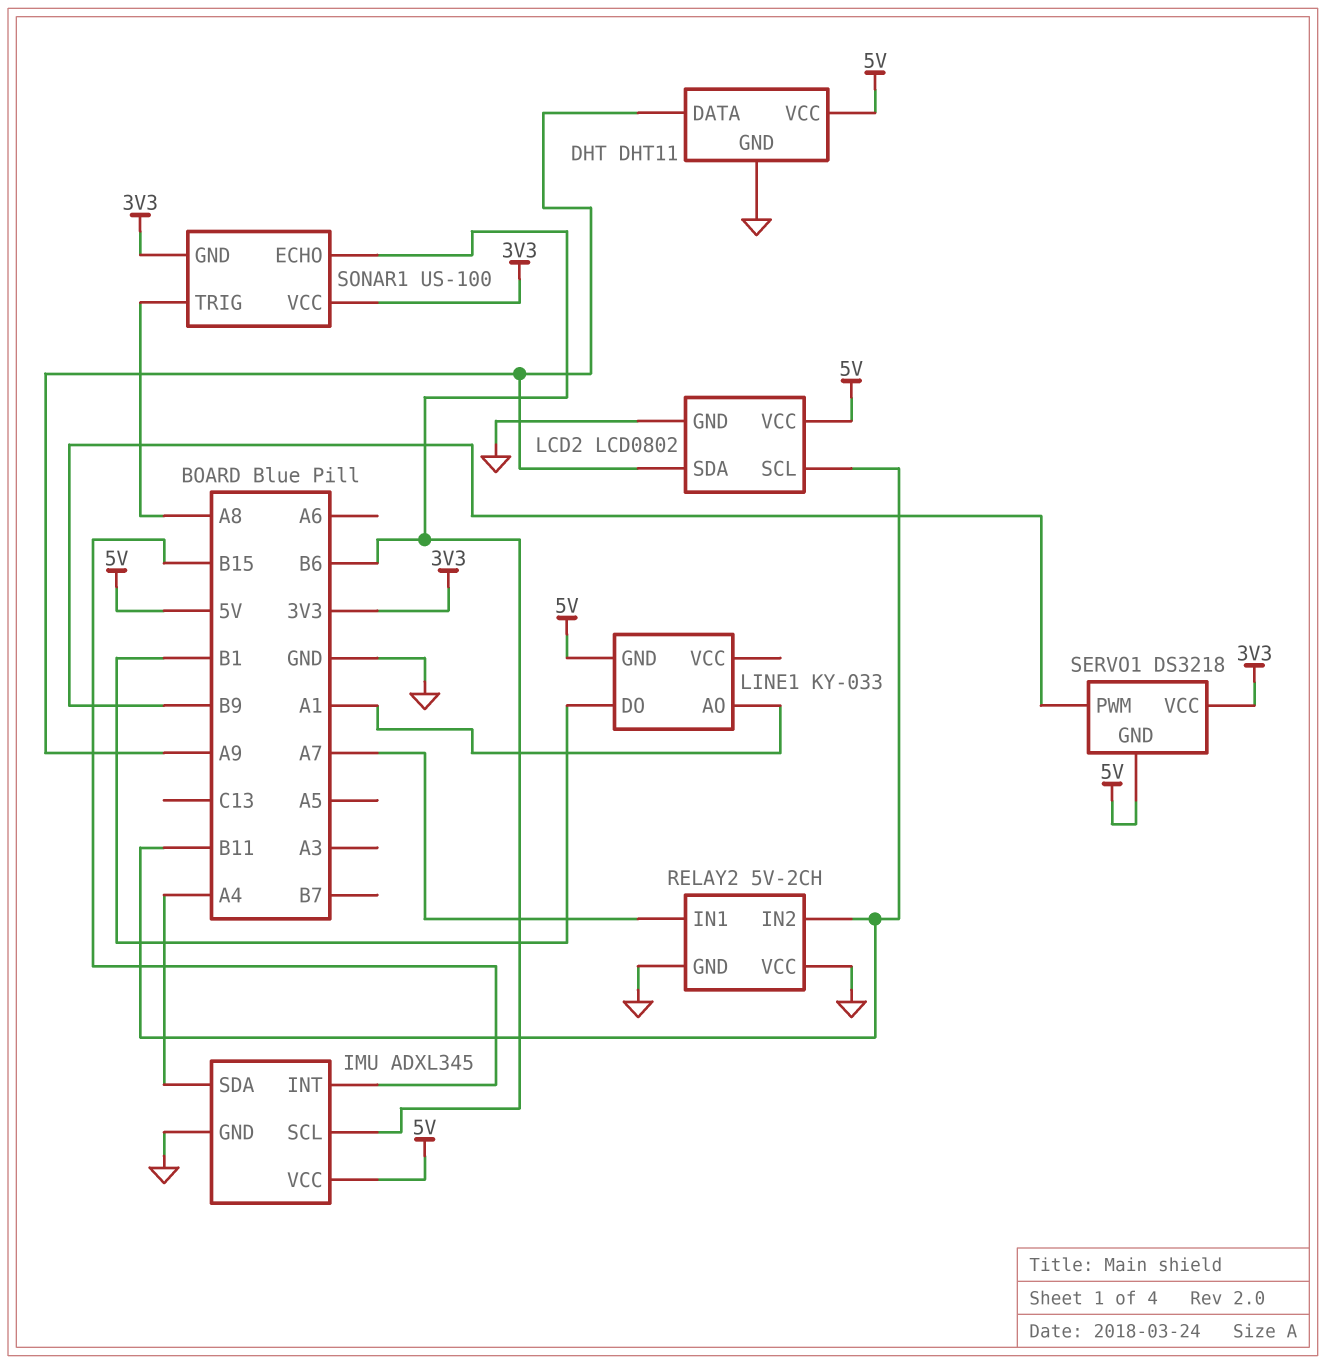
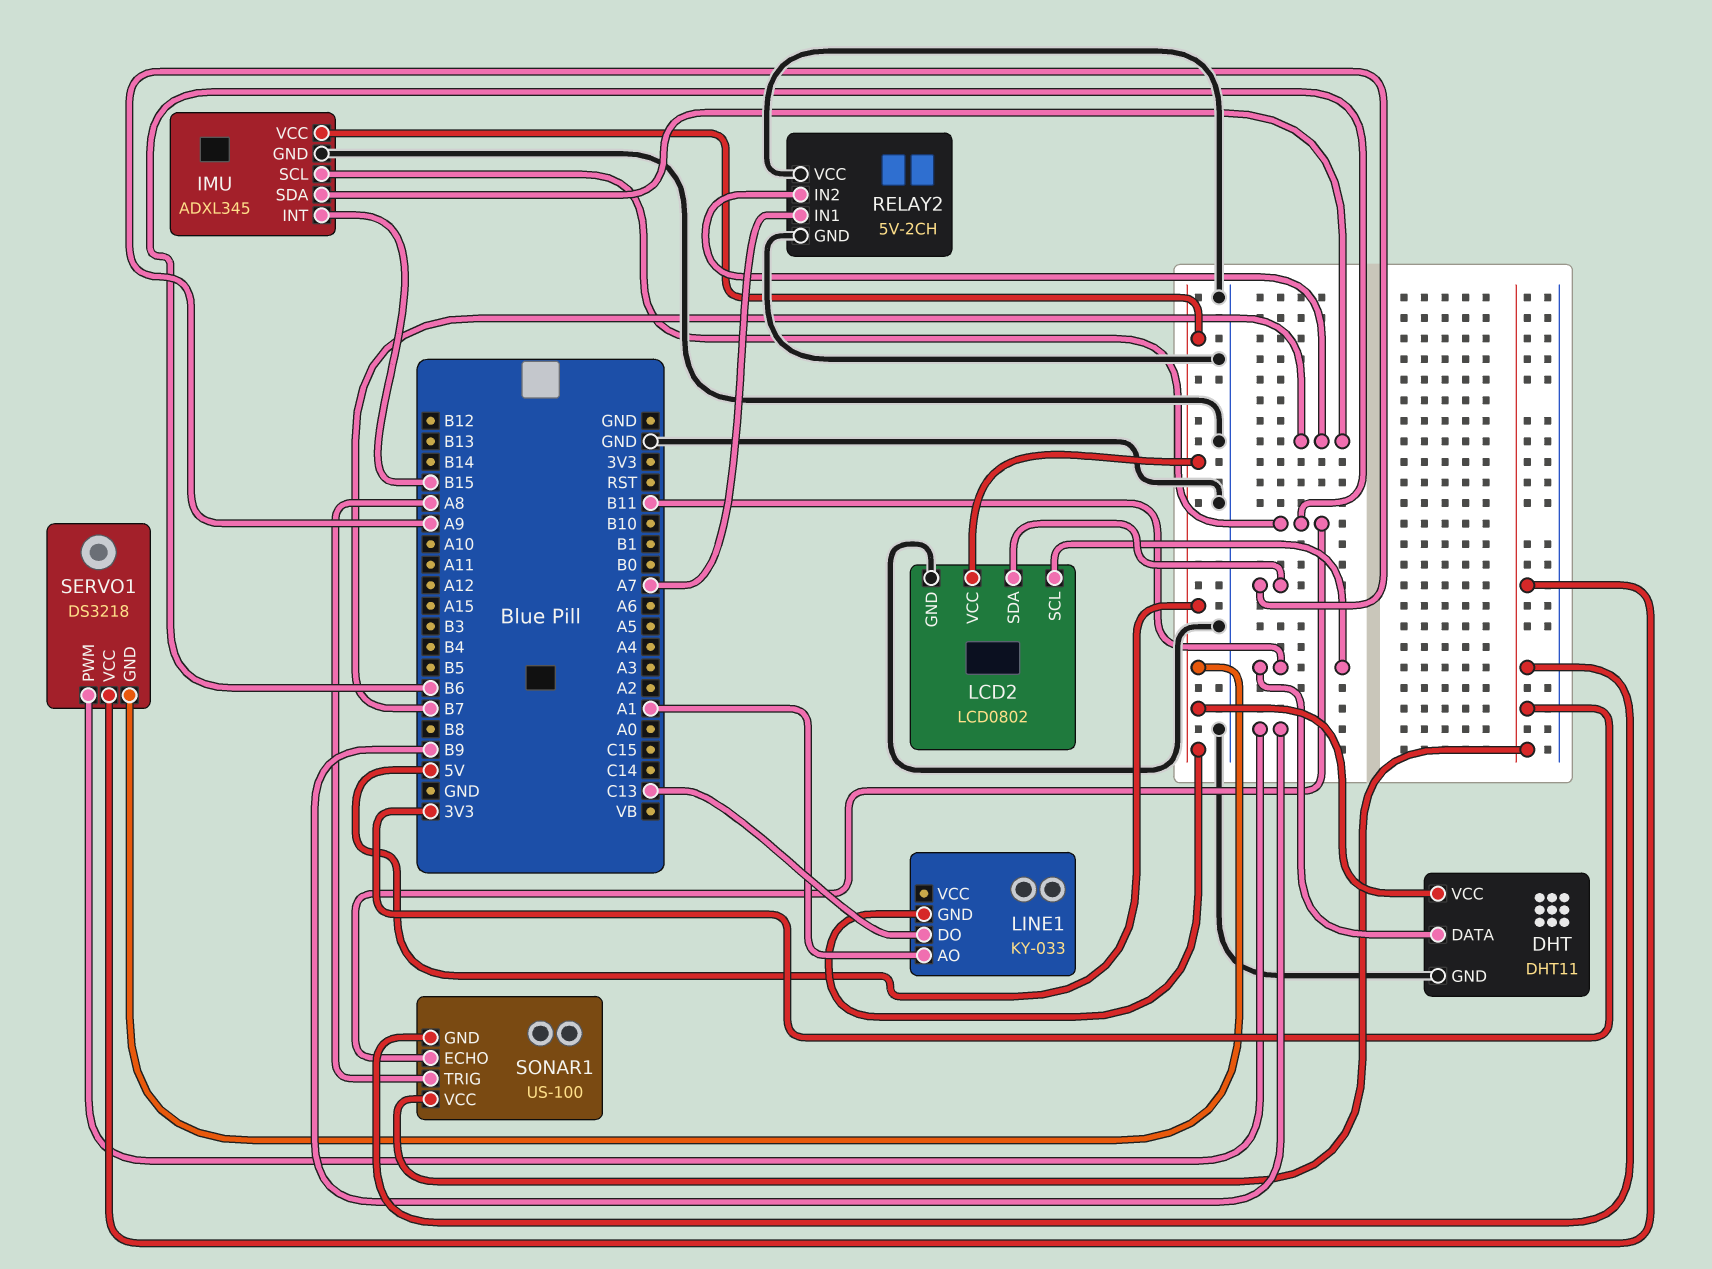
DHT pin DATA: A9 -> B11
IMU pin SDA: A4 -> B7
LINE1 pin DO: B1 -> C13
RELAY2 pin IN2: B11 -> B7

